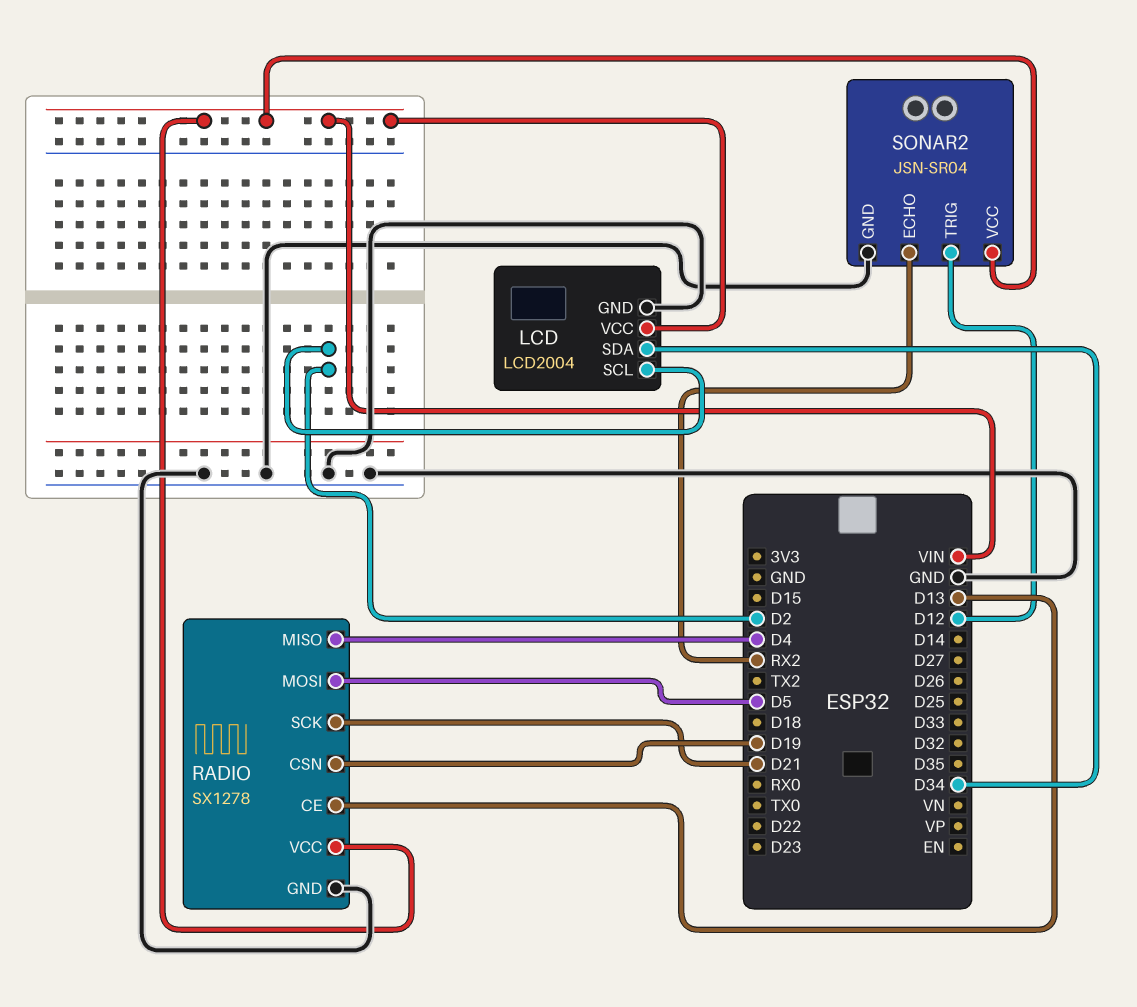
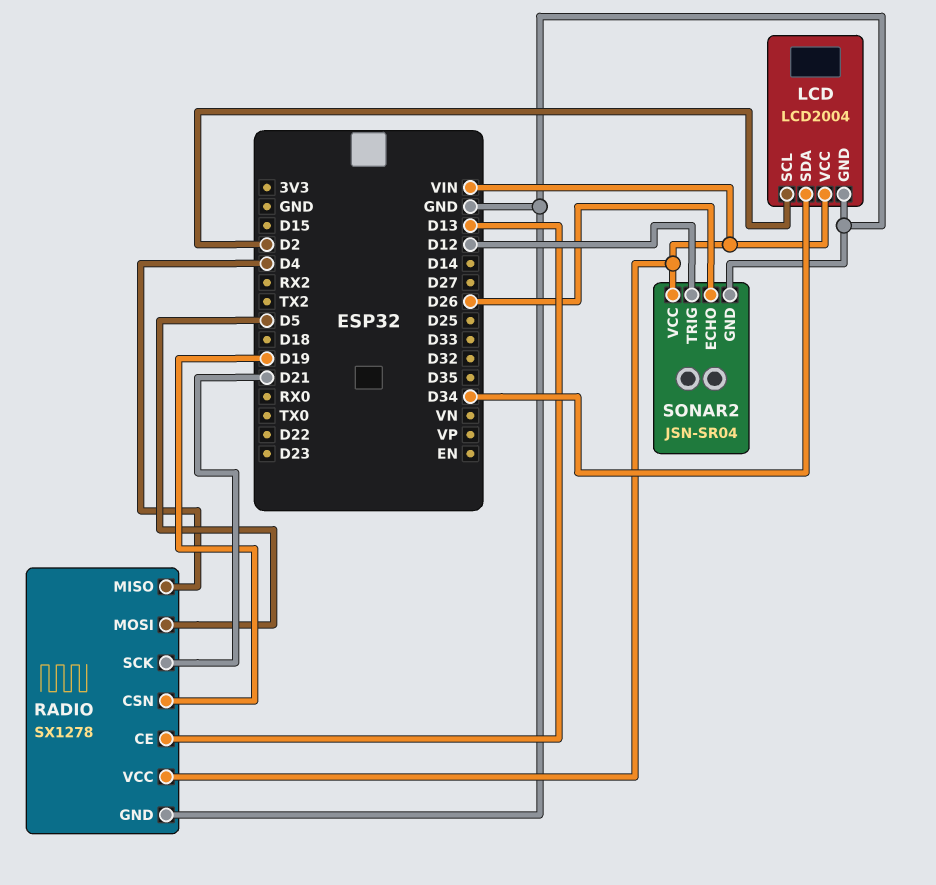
SONAR2 pin ECHO: RX2 -> D26

